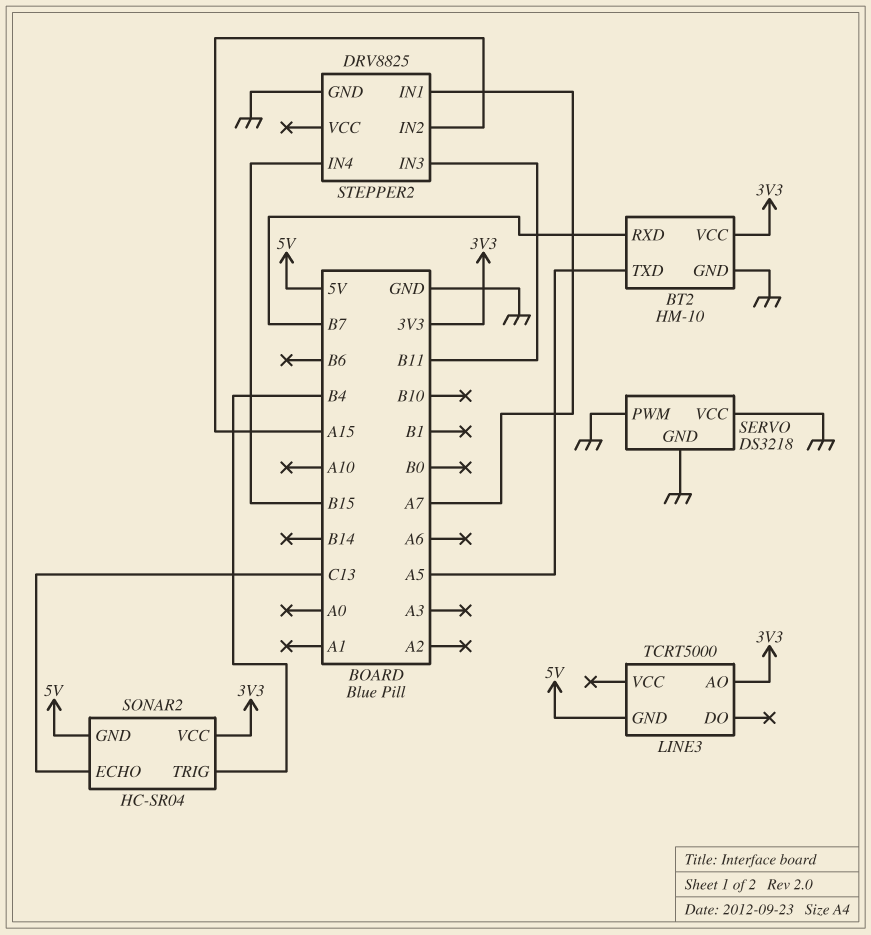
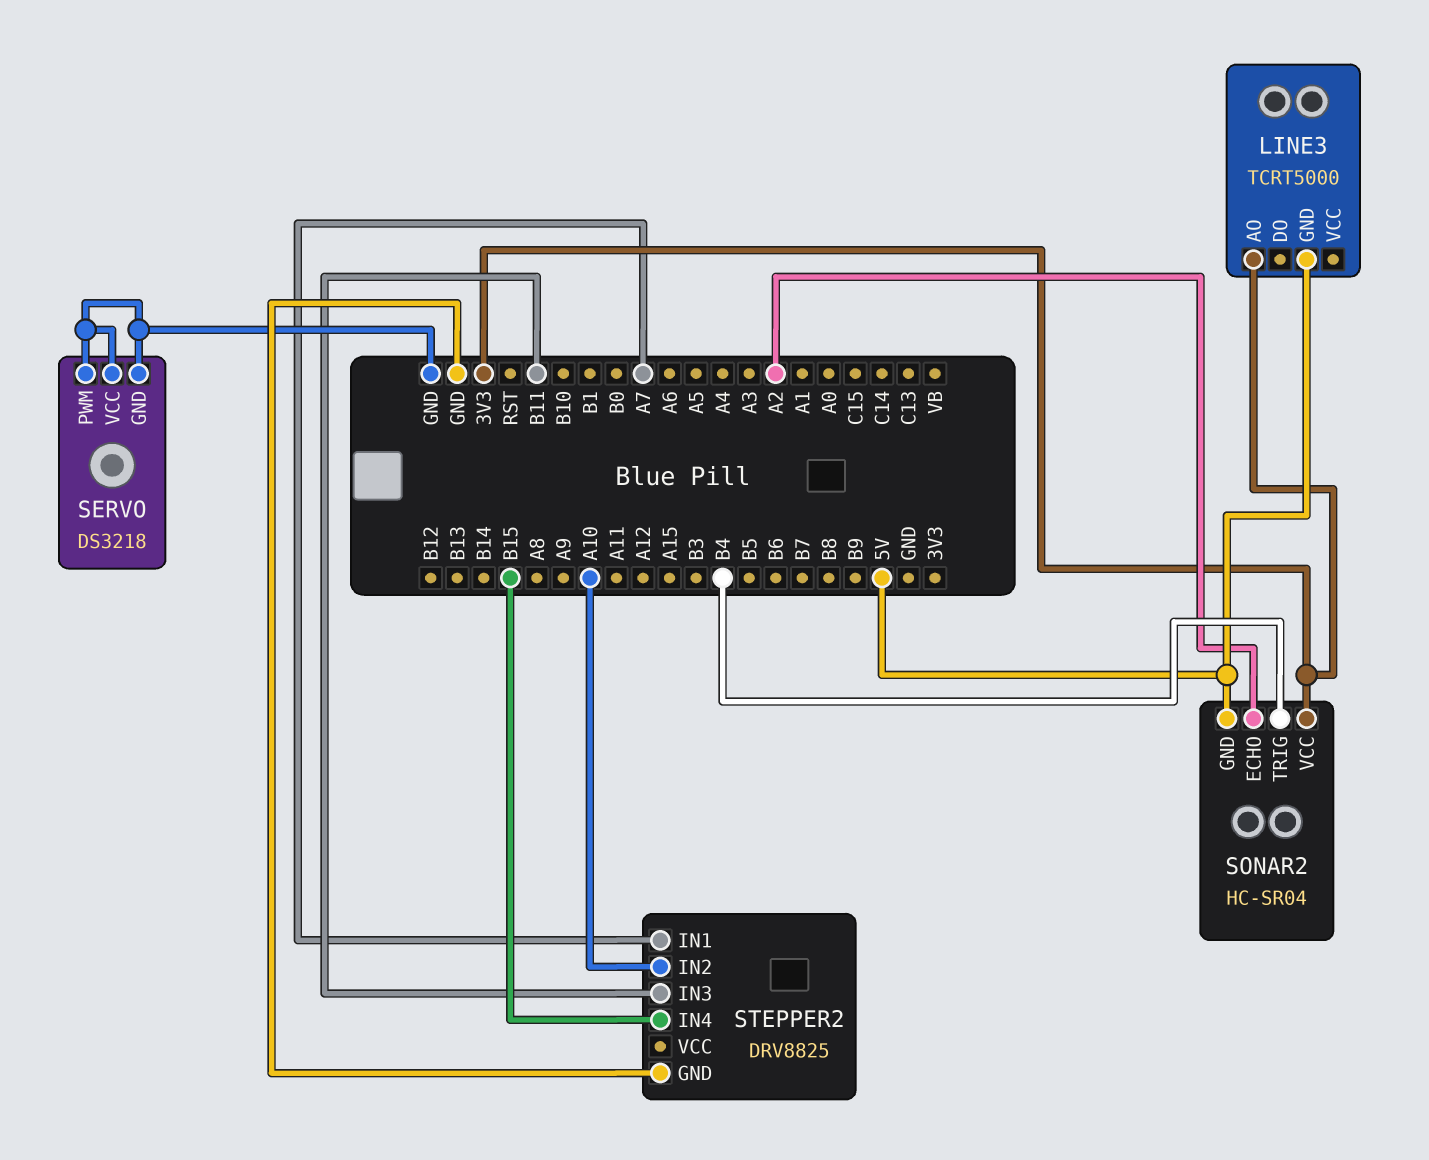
BT2: HM-10 -> none
BT2 pin GND: GND -> none
BT2 pin RXD: B7 -> none
BT2 pin TXD: A5 -> none
BT2 pin VCC: 3V3 -> none
SONAR2 pin ECHO: C13 -> A2
STEPPER2 pin IN2: A15 -> A10

